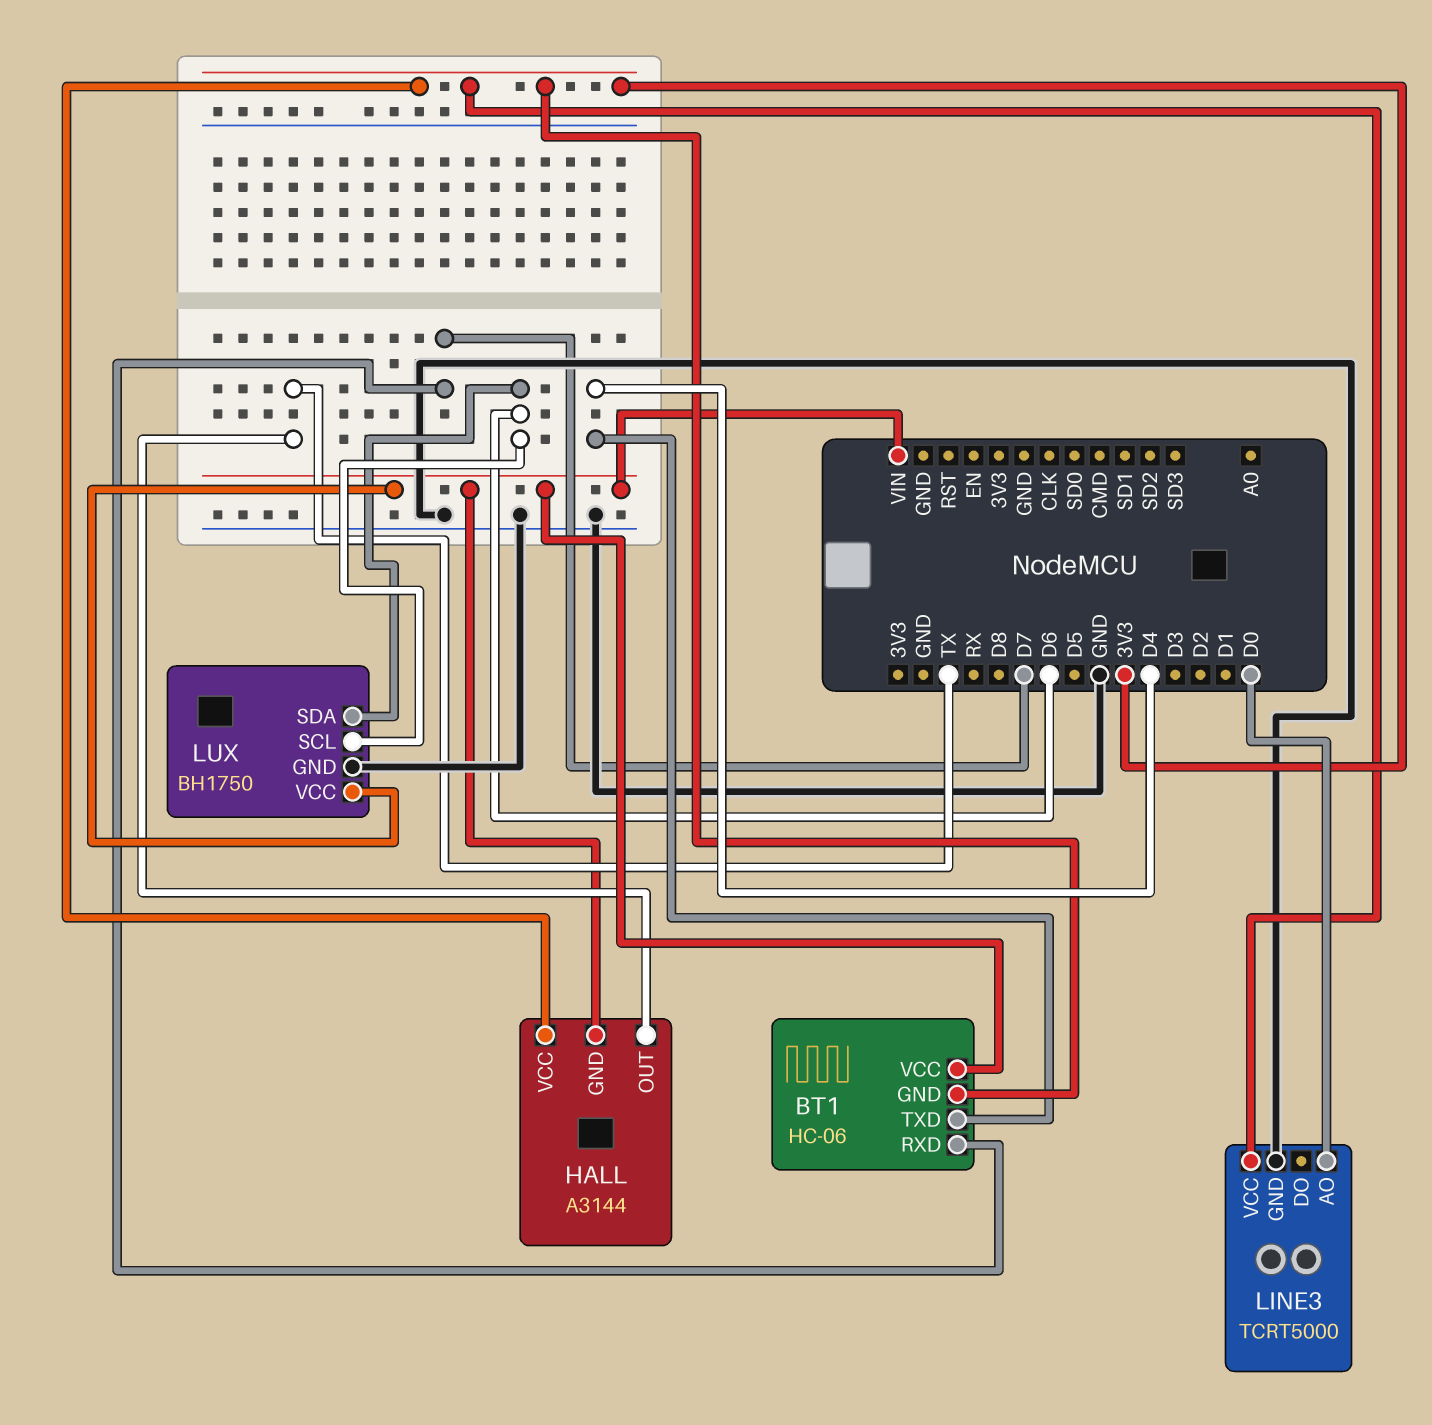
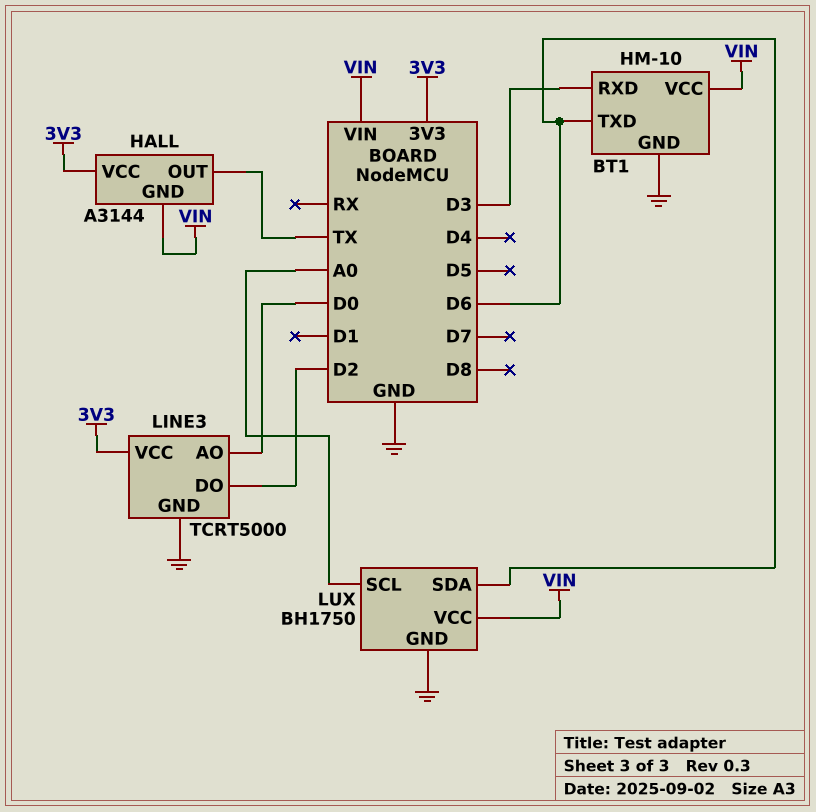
BT1: HC-06 -> HM-10
BT1 pin GND: 3V3 -> GND
BT1 pin RXD: D7 -> D3
BT1 pin TXD: D4 -> D6
LINE3 pin DO: none -> D2
LUX pin SCL: D6 -> A0

